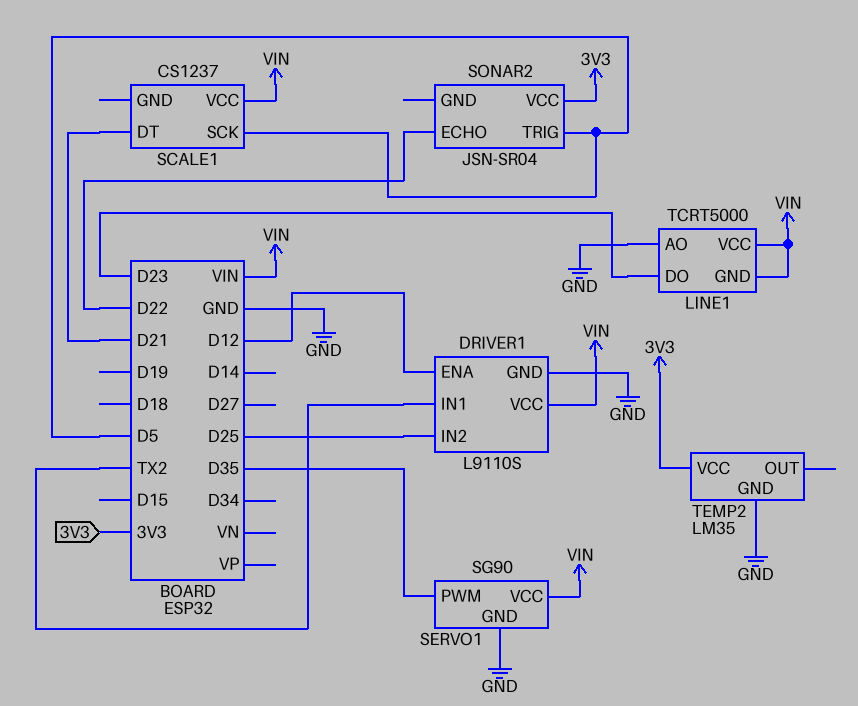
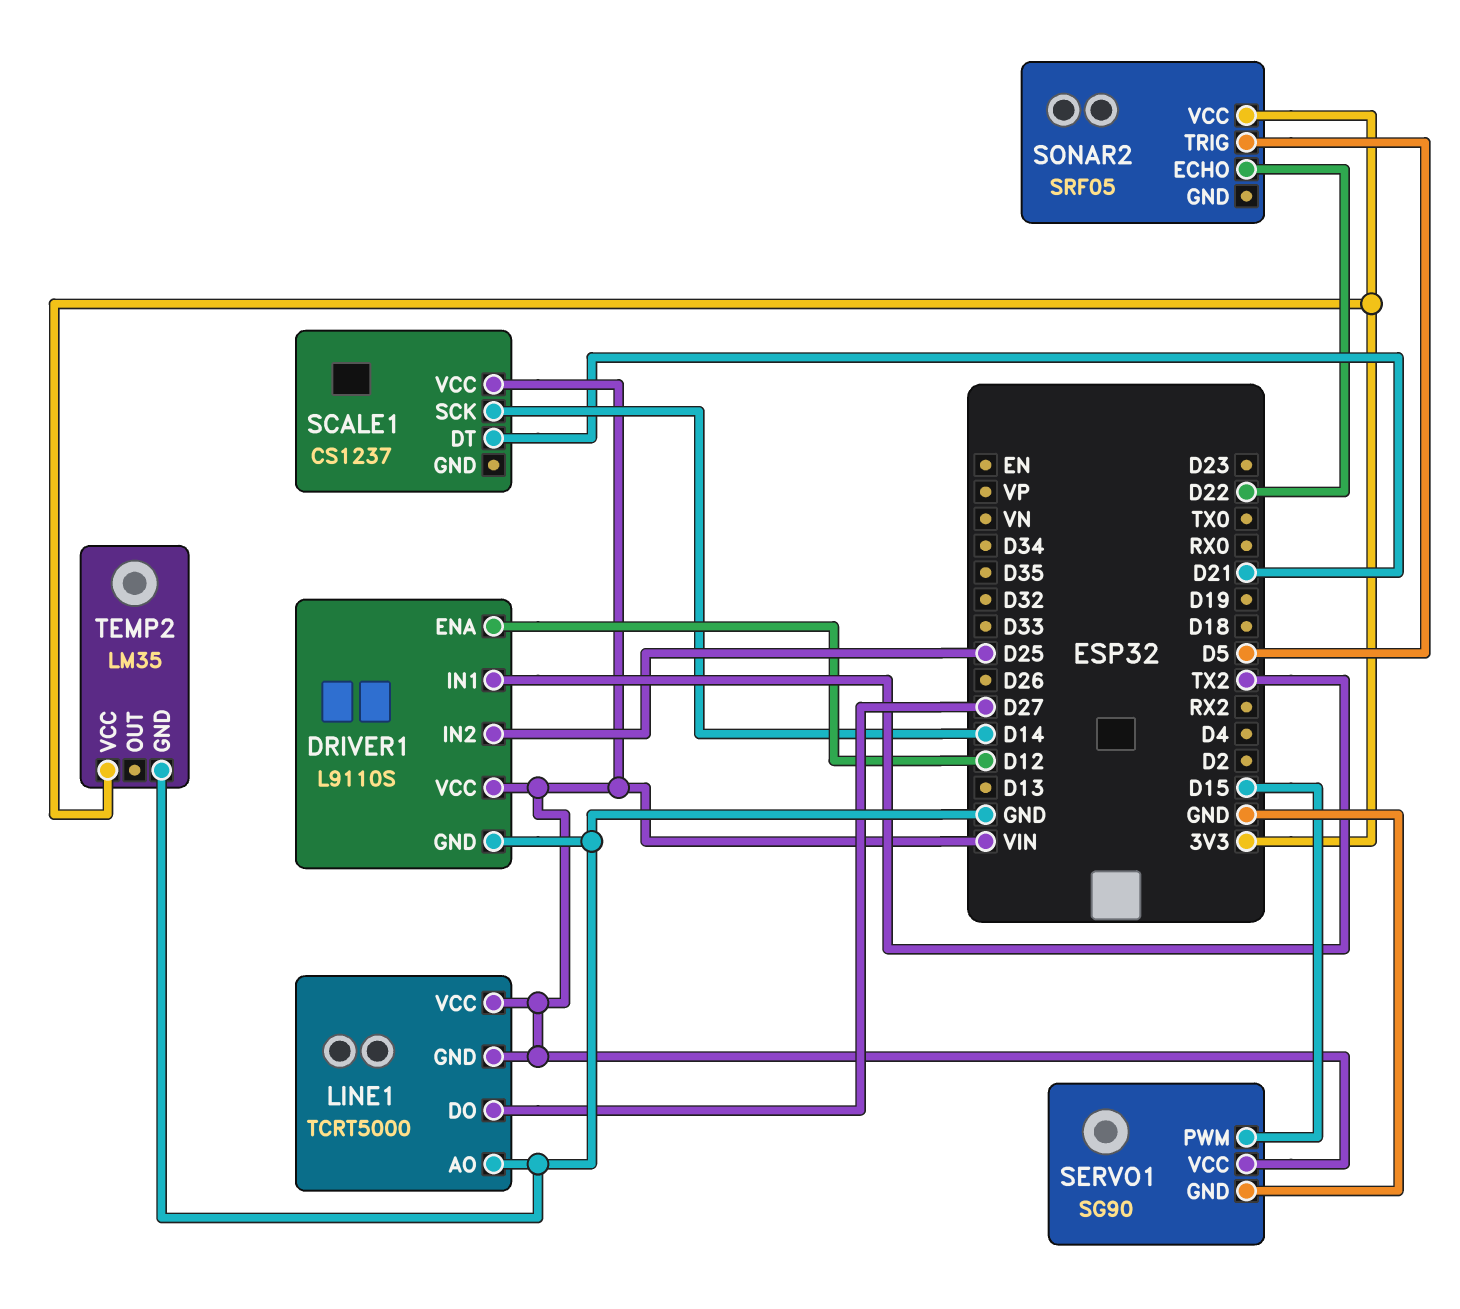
LINE1 pin DO: D23 -> D27
SCALE1 pin SCK: D5 -> D14
SERVO1 pin PWM: D35 -> D15
SONAR2: JSN-SR04 -> SRF05

